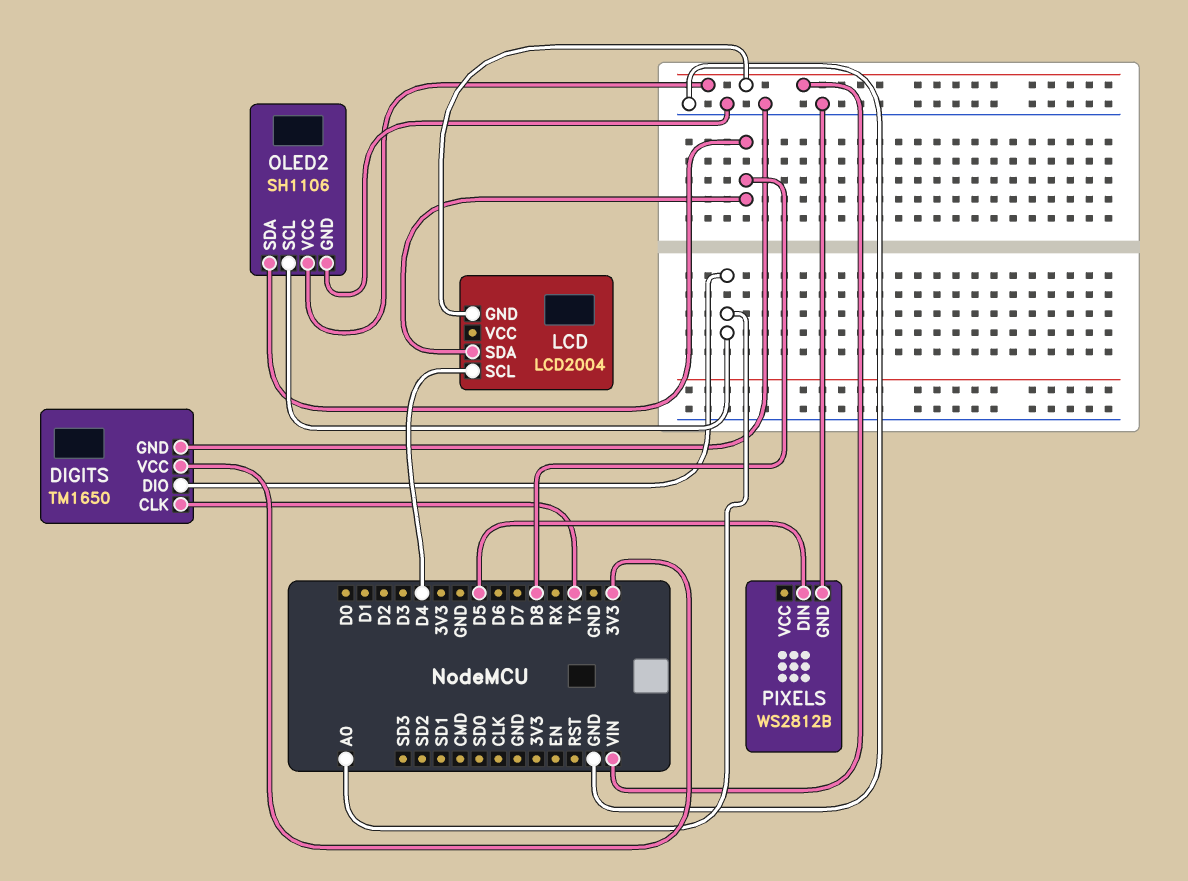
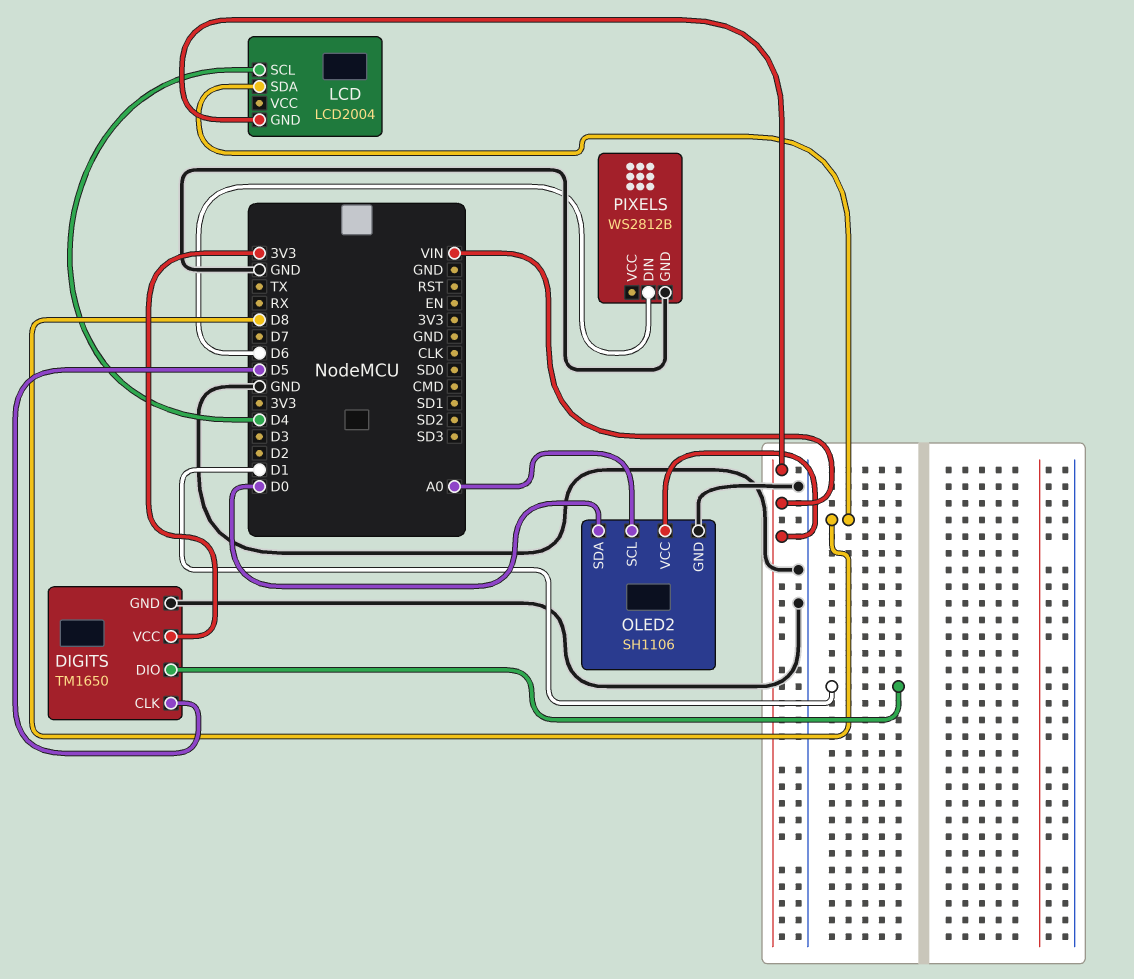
DIGITS pin CLK: TX -> D5
DIGITS pin DIO: A0 -> D1
OLED2 pin SDA: D8 -> D0
PIXELS pin DIN: D5 -> D6

